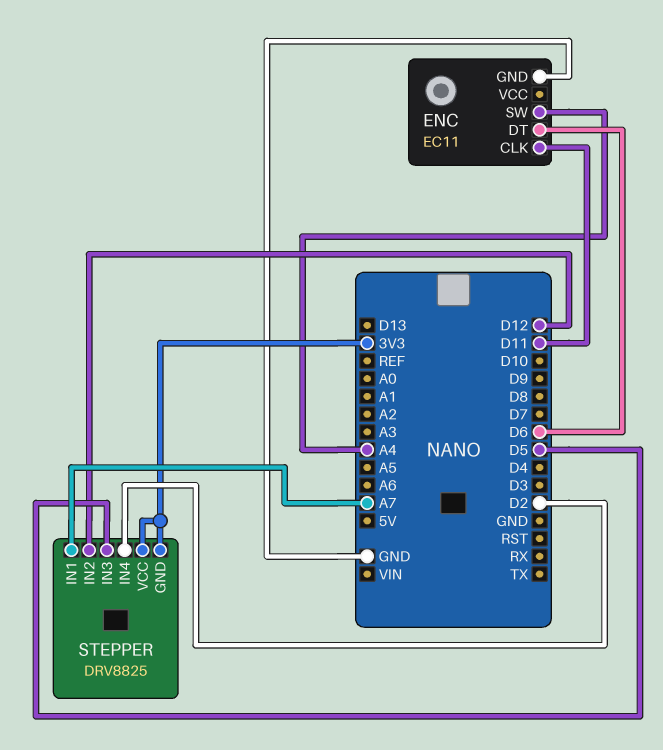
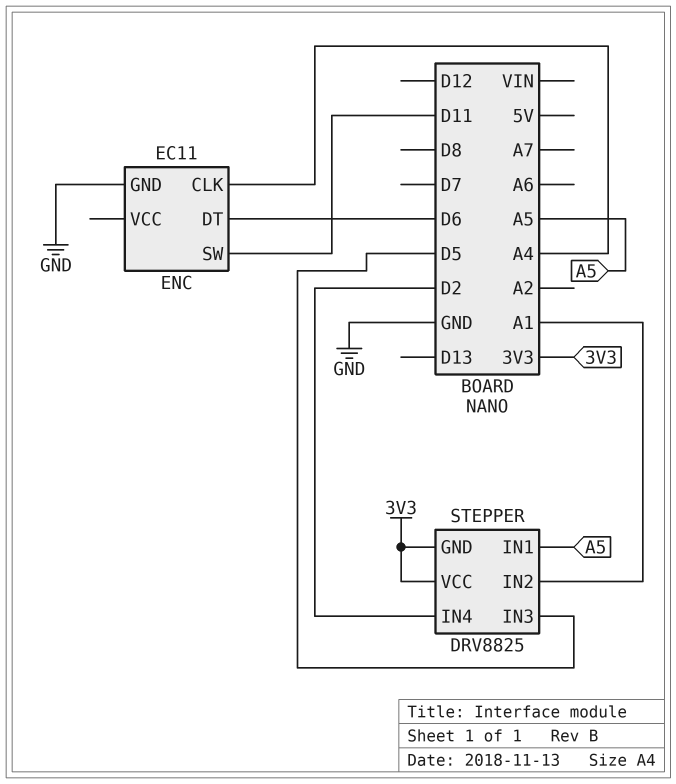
ENC pin CLK: D11 -> A4
ENC pin SW: A4 -> D11
STEPPER pin IN1: A7 -> A5
STEPPER pin IN2: D12 -> A1

